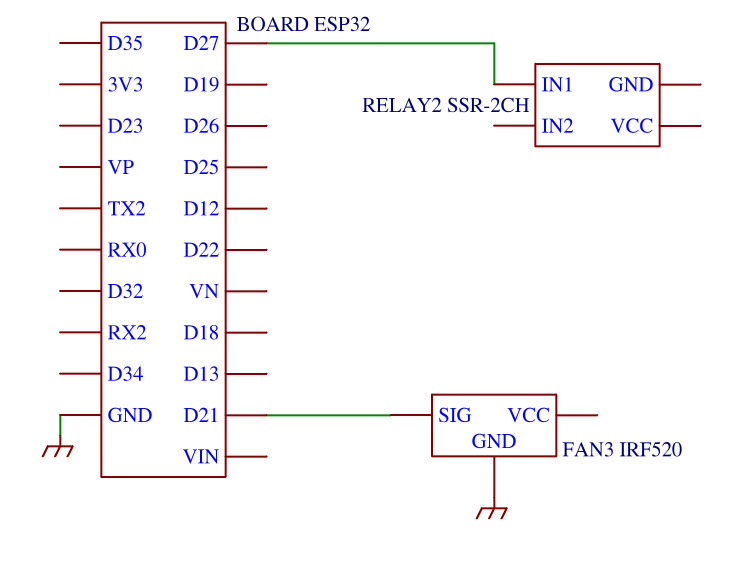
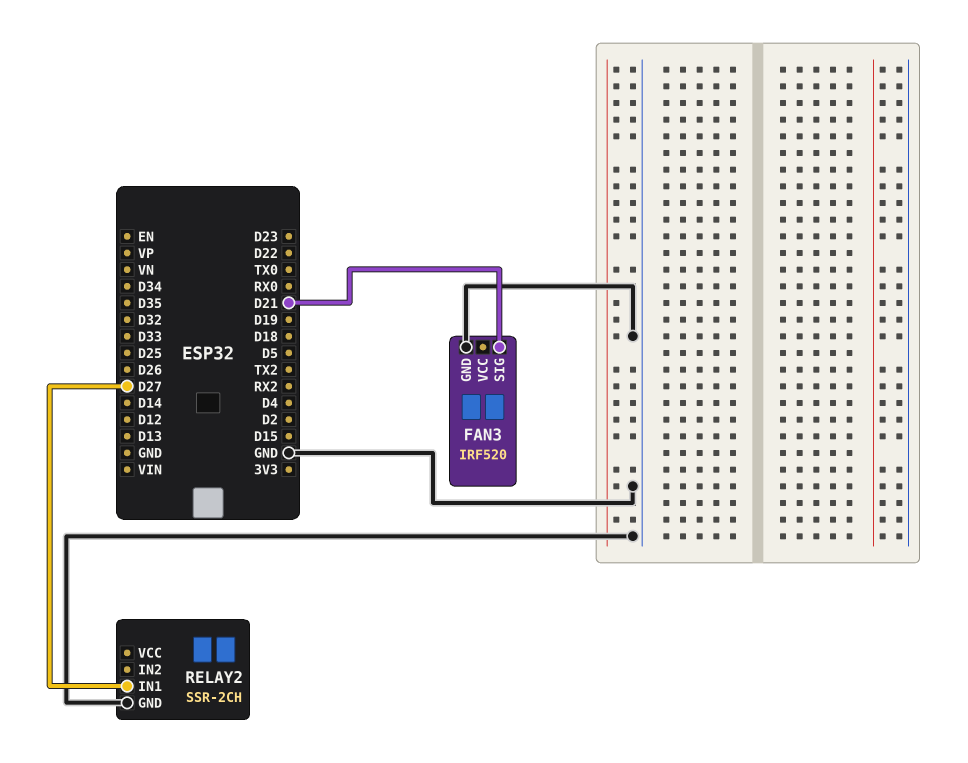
RELAY2 pin GND: none -> GND

